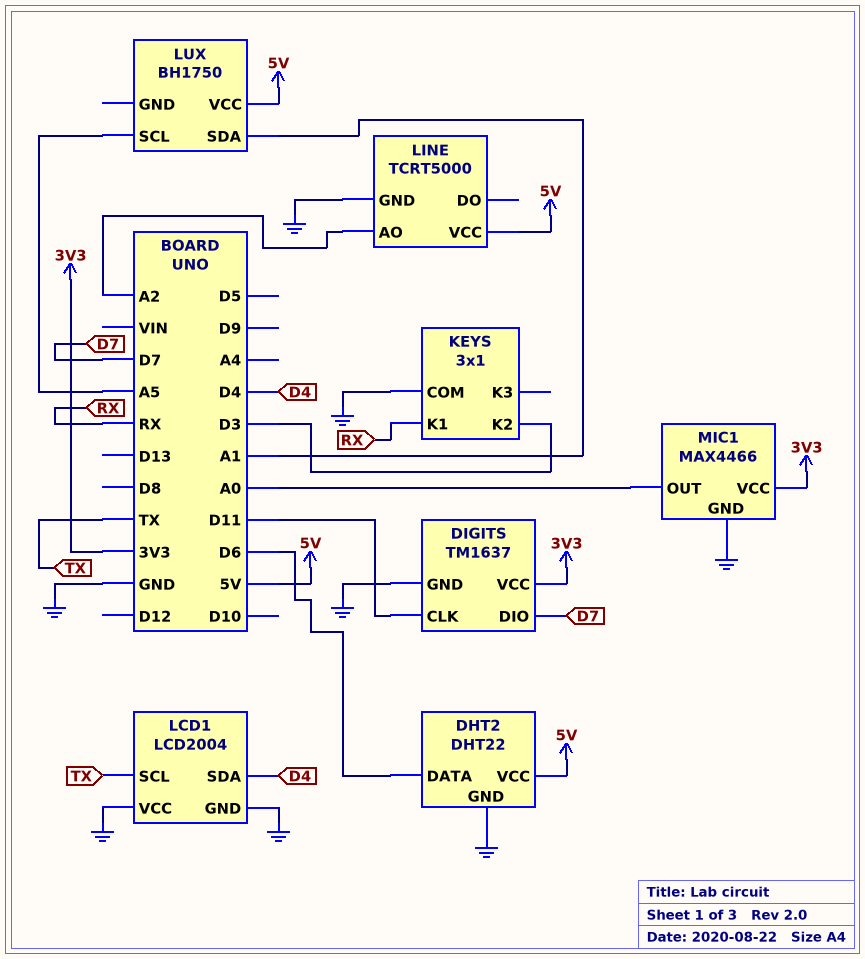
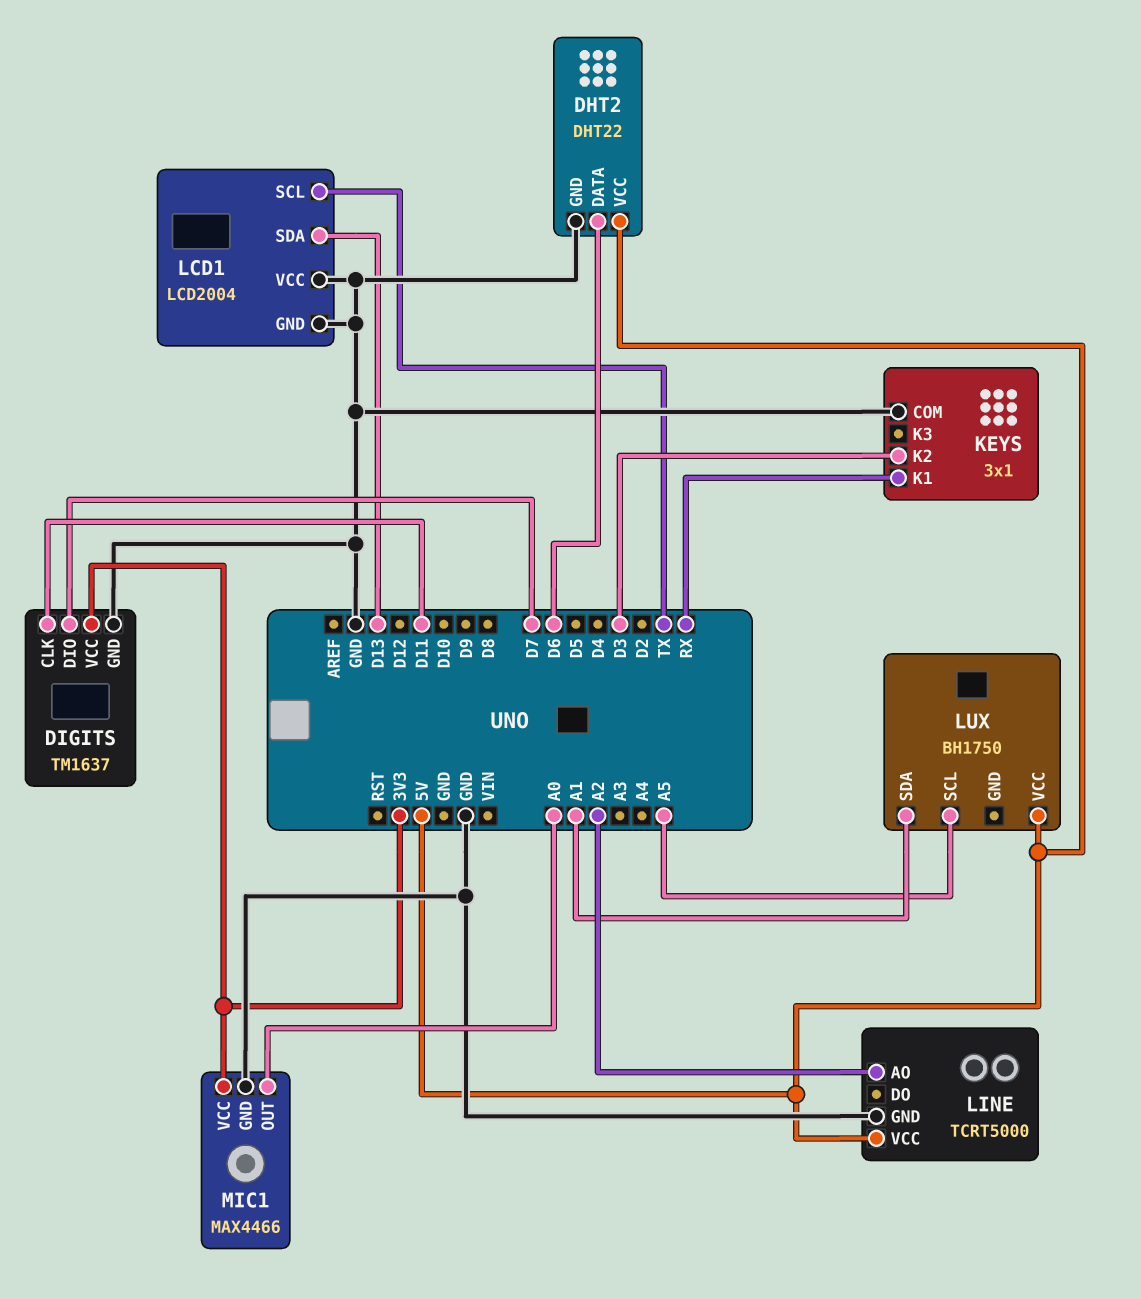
LCD1 pin SDA: D4 -> D13

